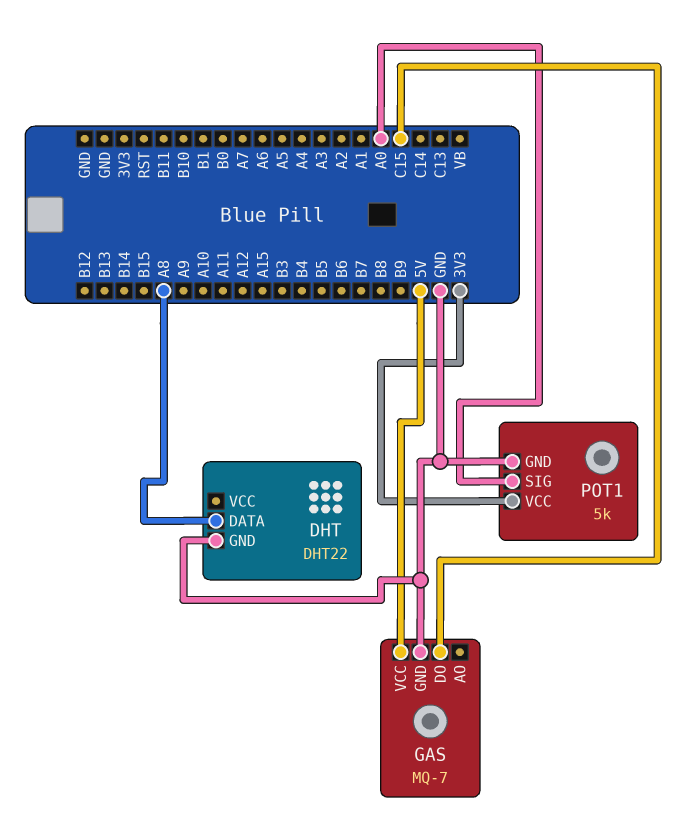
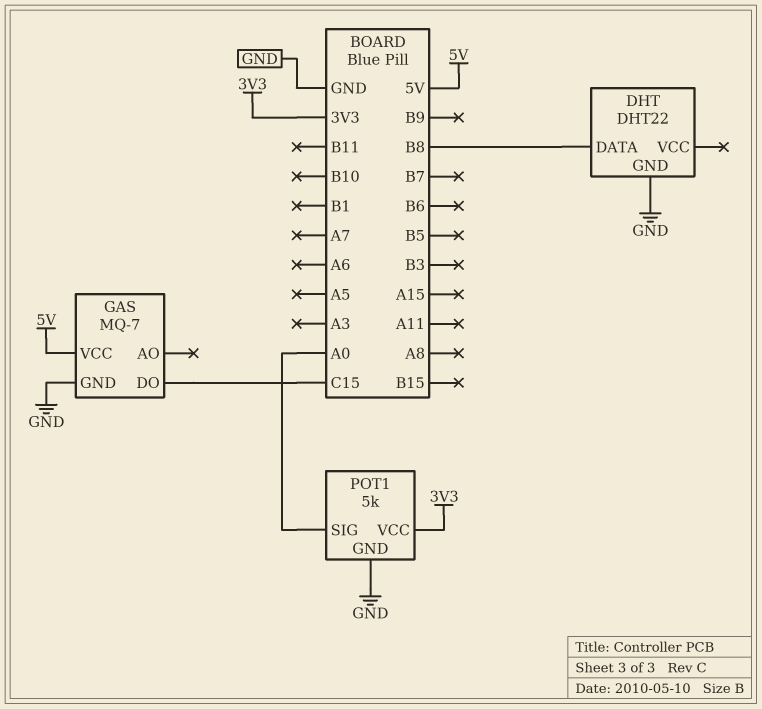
DHT pin DATA: A8 -> B8

